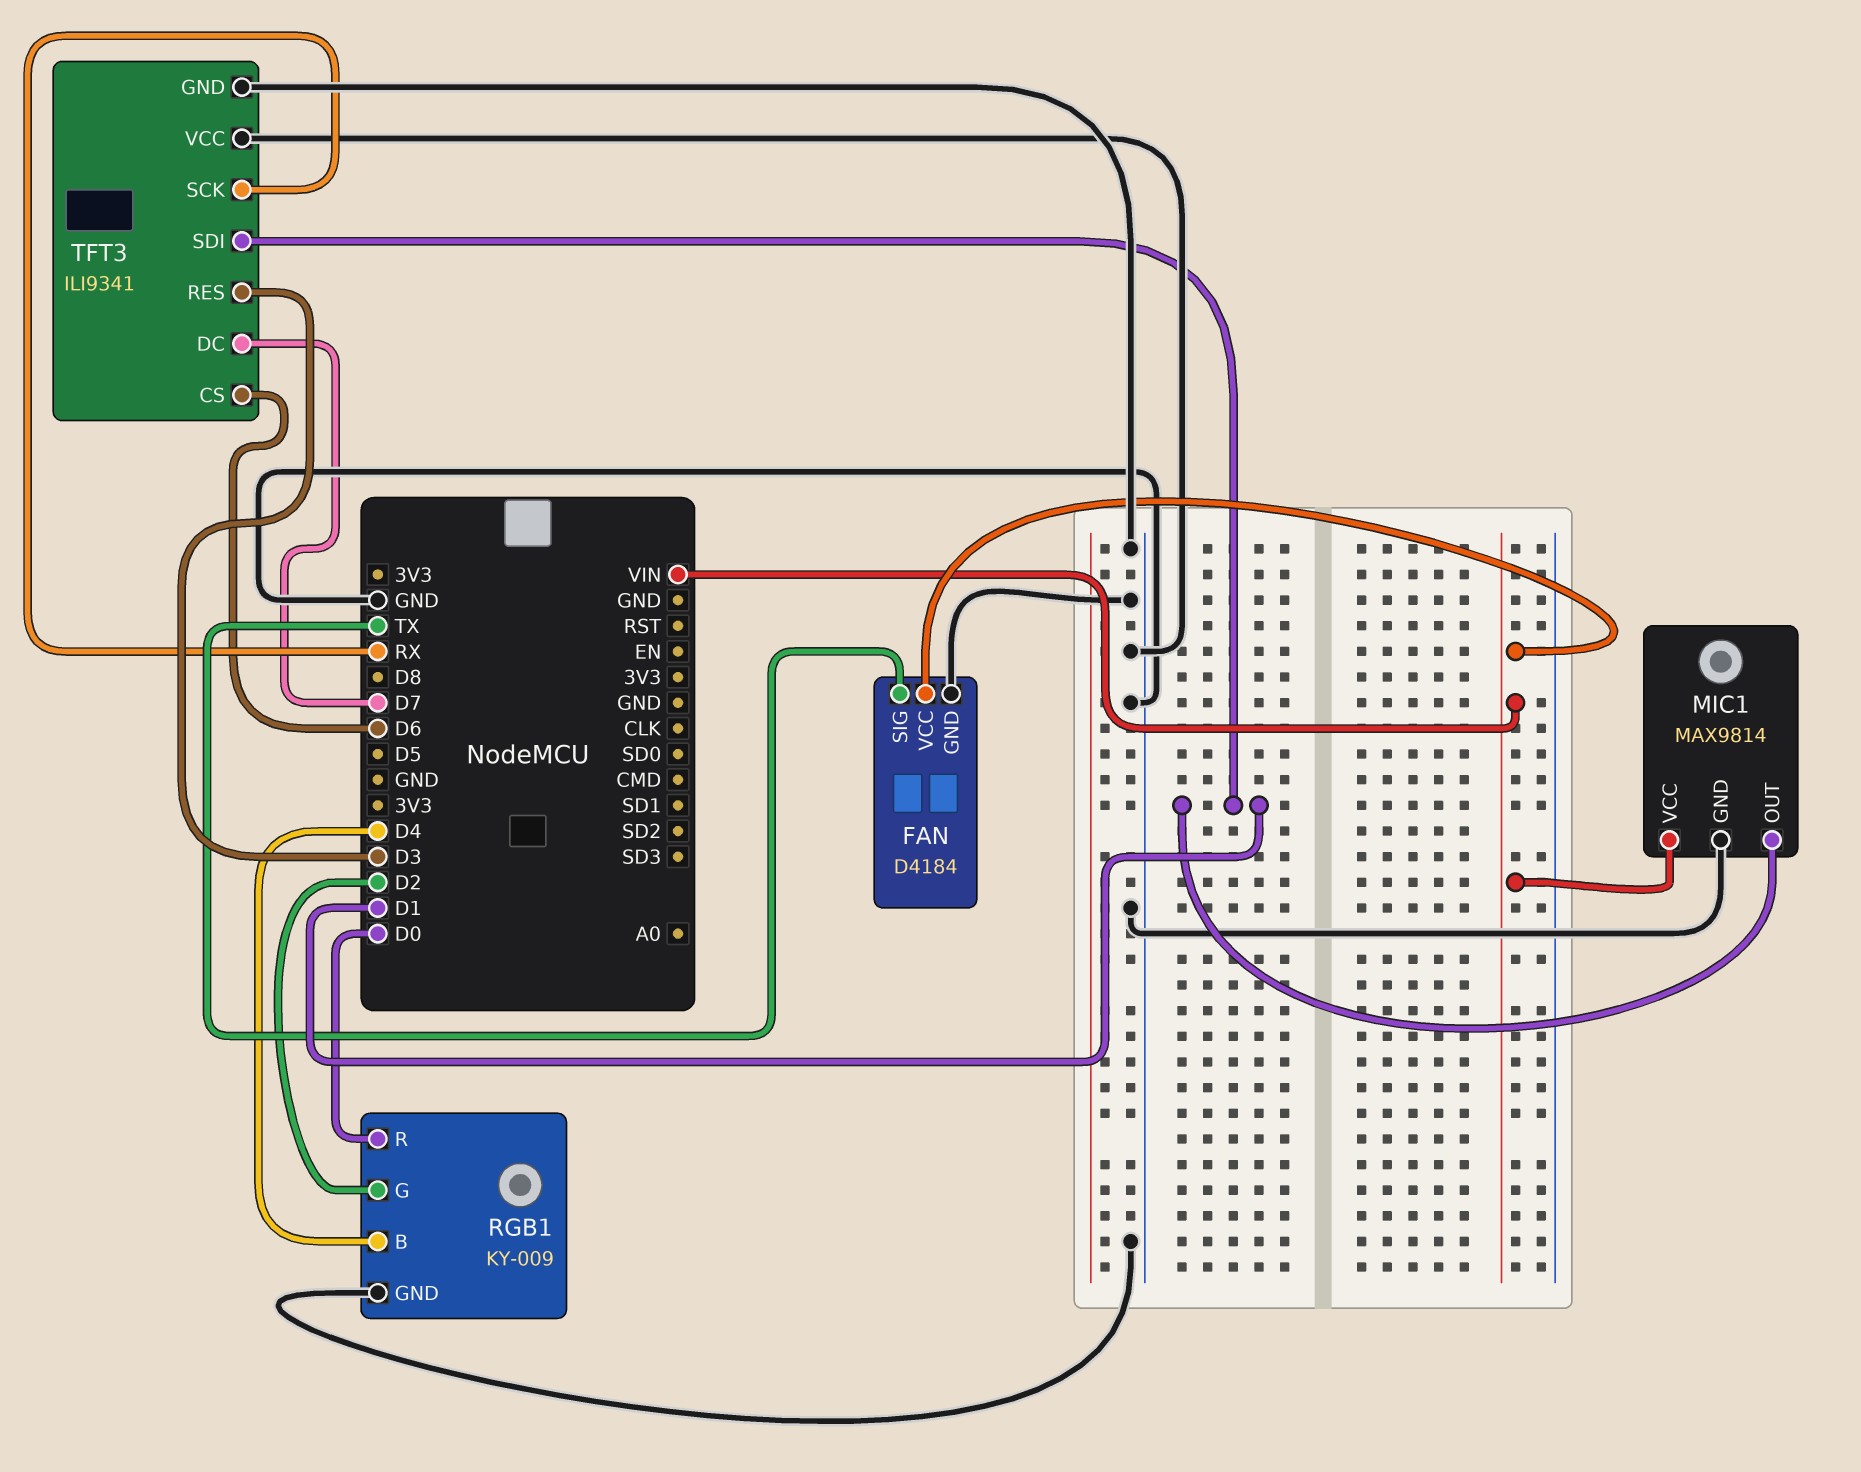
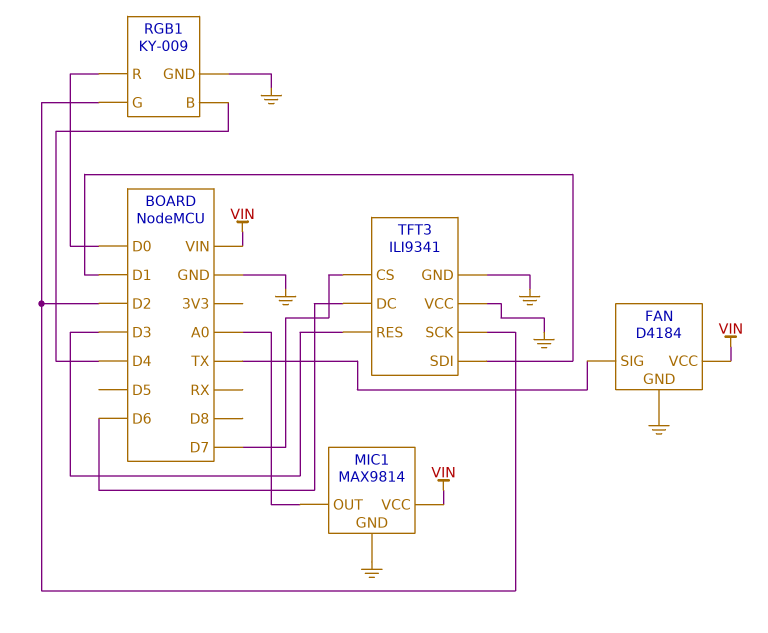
MIC1 pin OUT: D1 -> A0
TFT3 pin CS: D6 -> D7
TFT3 pin DC: D7 -> D6
TFT3 pin SCK: RX -> D2

